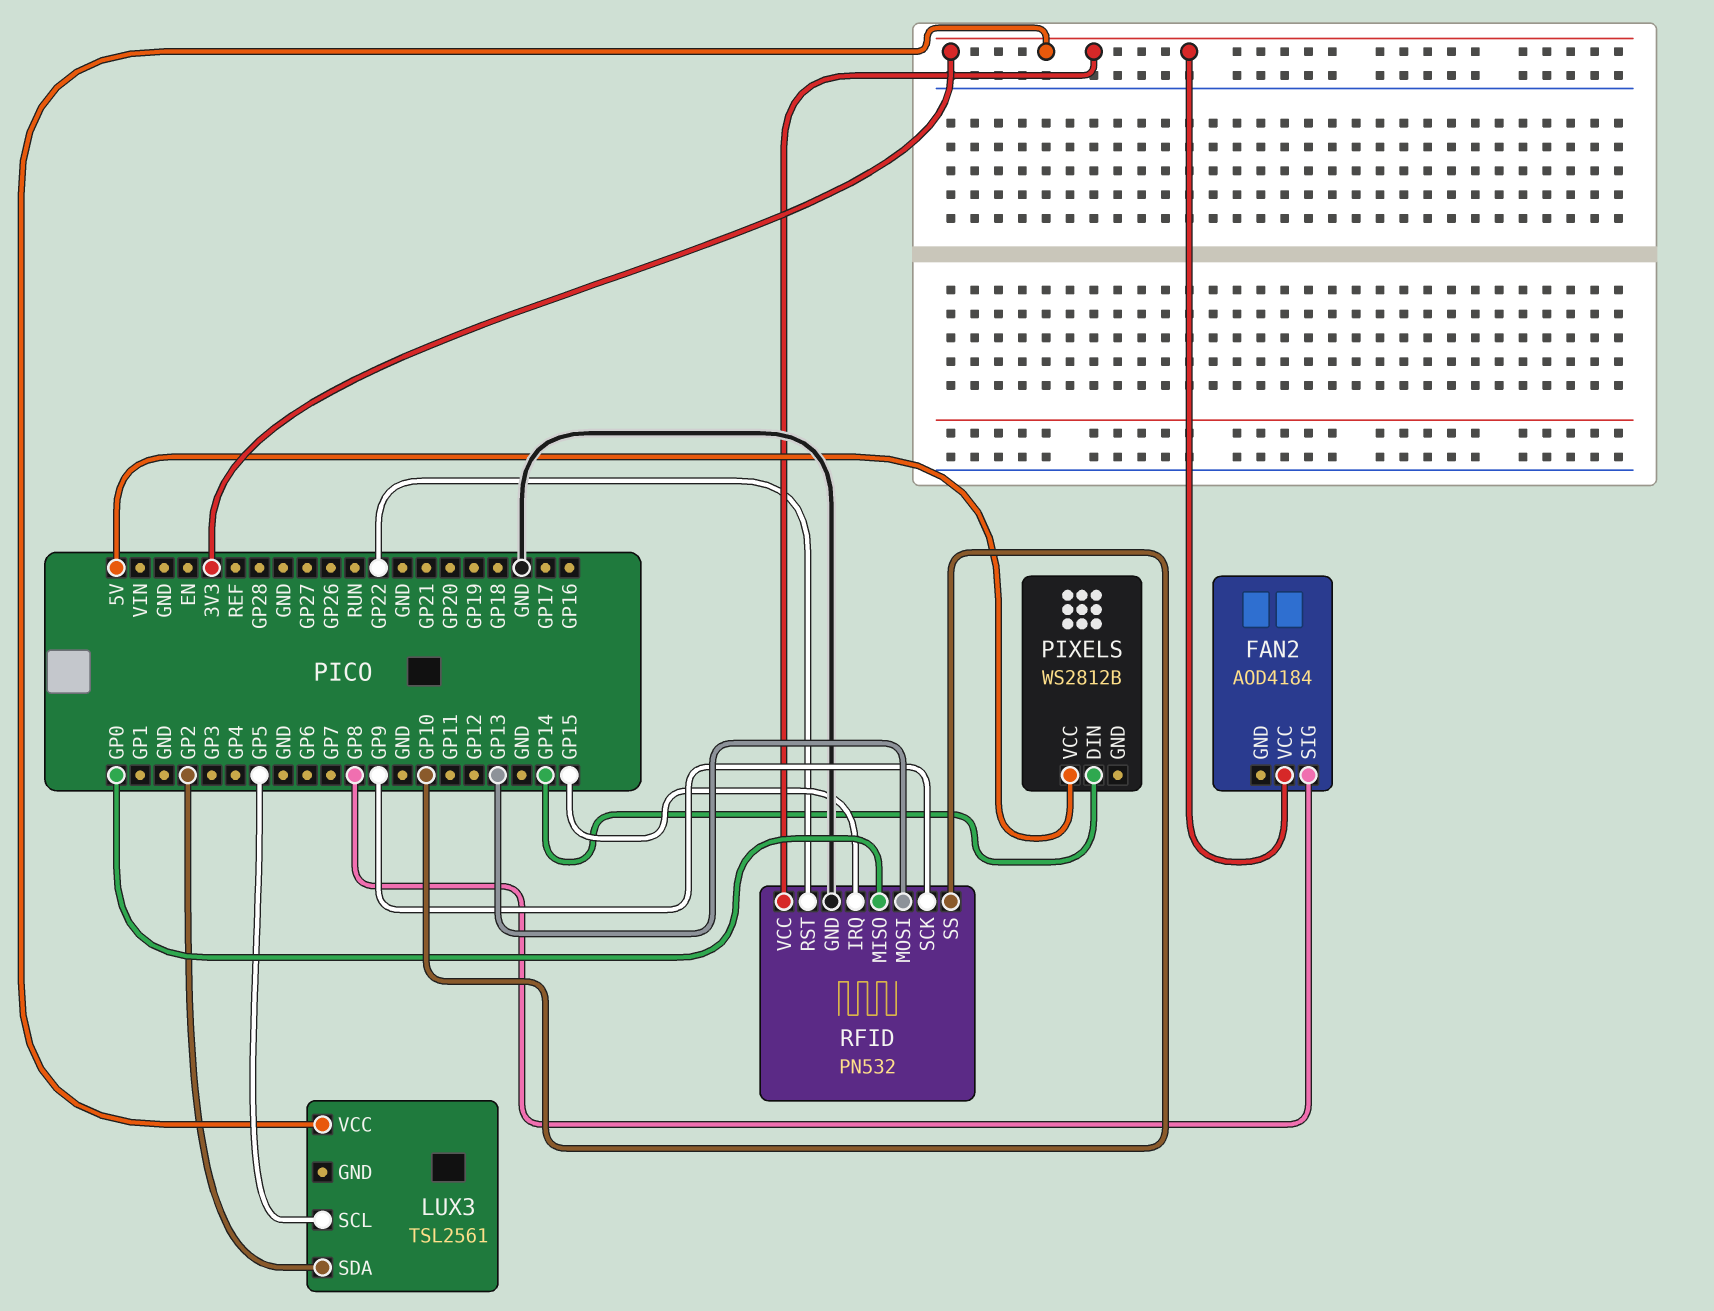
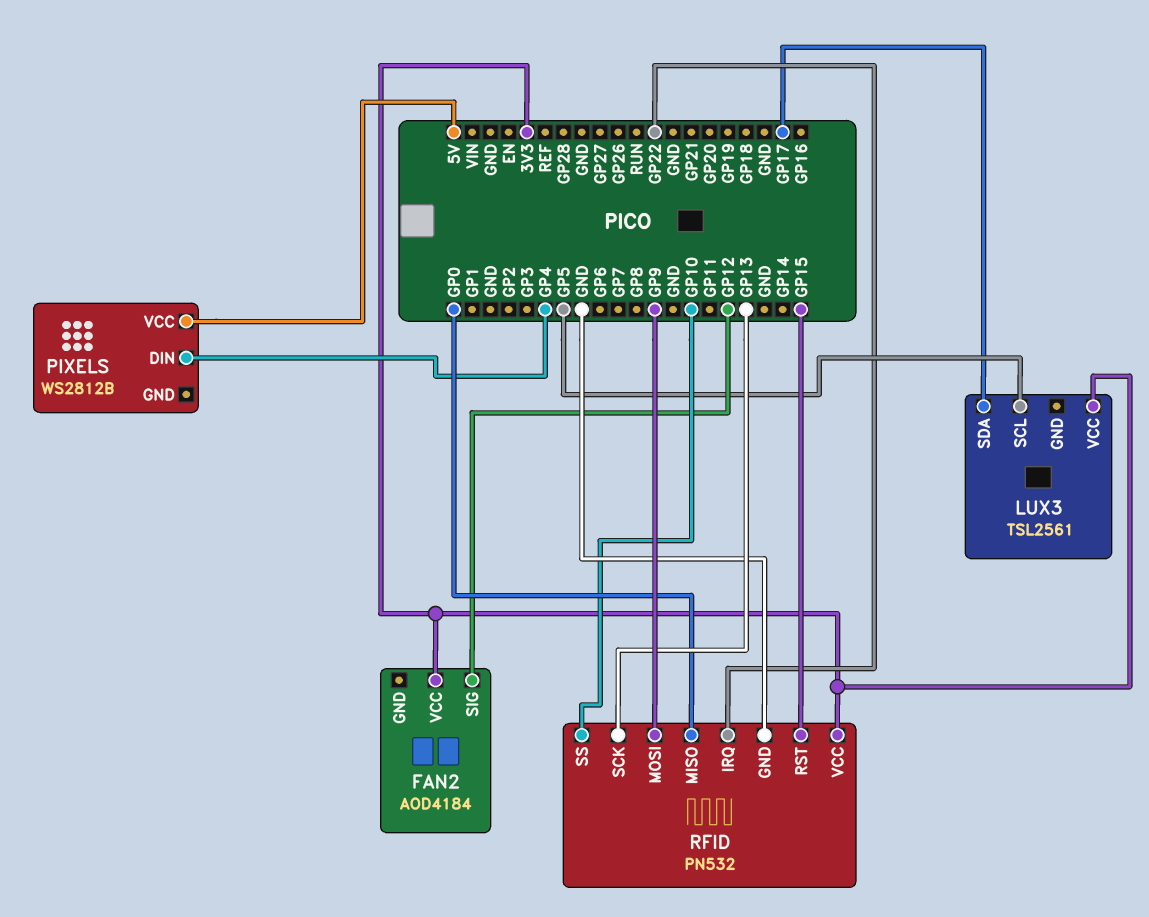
FAN2 pin SIG: GP8 -> GP12
LUX3 pin SDA: GP2 -> GP17
PIXELS pin DIN: GP14 -> GP4
RFID pin IRQ: GP15 -> GP22
RFID pin MOSI: GP13 -> GP9
RFID pin RST: GP22 -> GP15
RFID pin SCK: GP9 -> GP13

